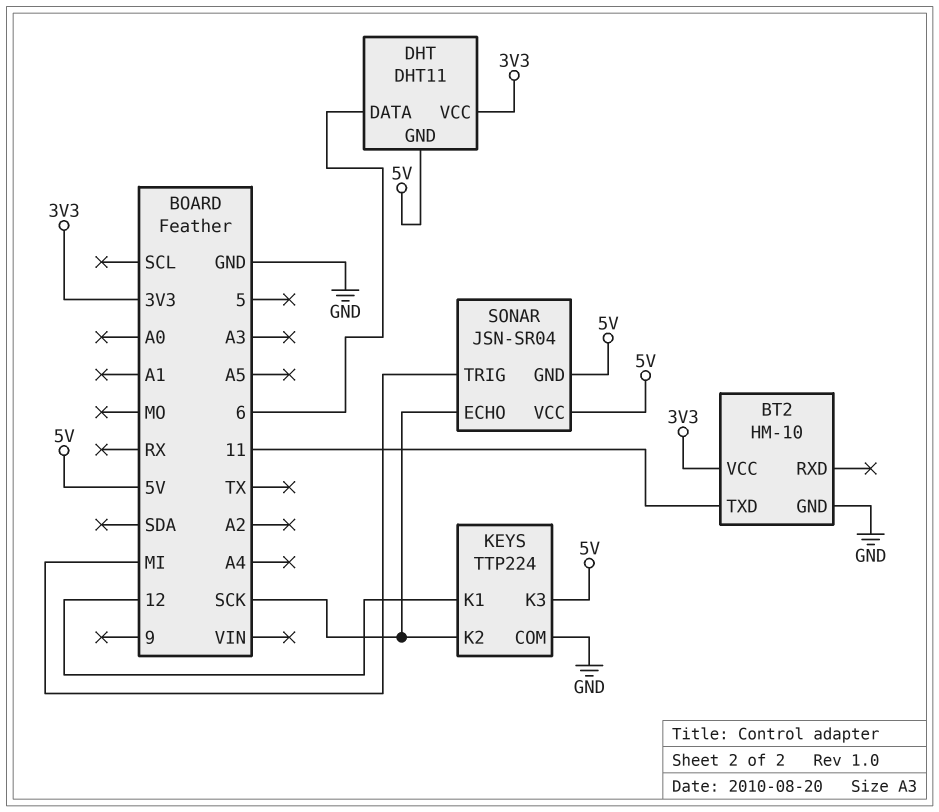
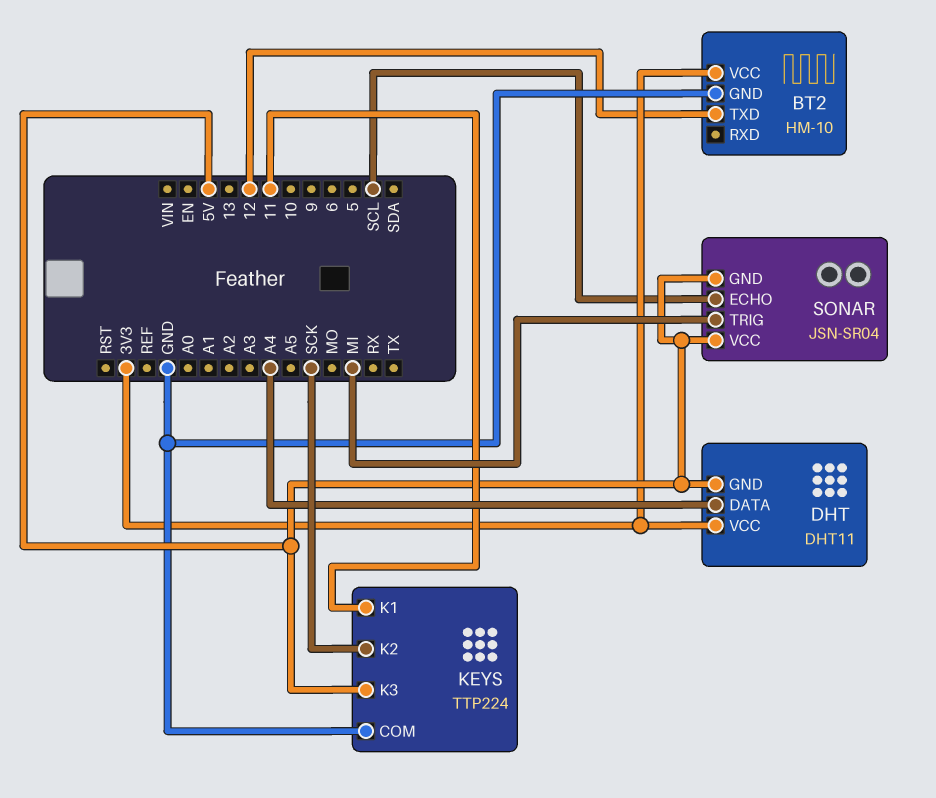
BT2 pin TXD: 11 -> 12
DHT pin DATA: 6 -> A4
KEYS pin K1: 12 -> 11
SONAR pin ECHO: SCK -> SCL

